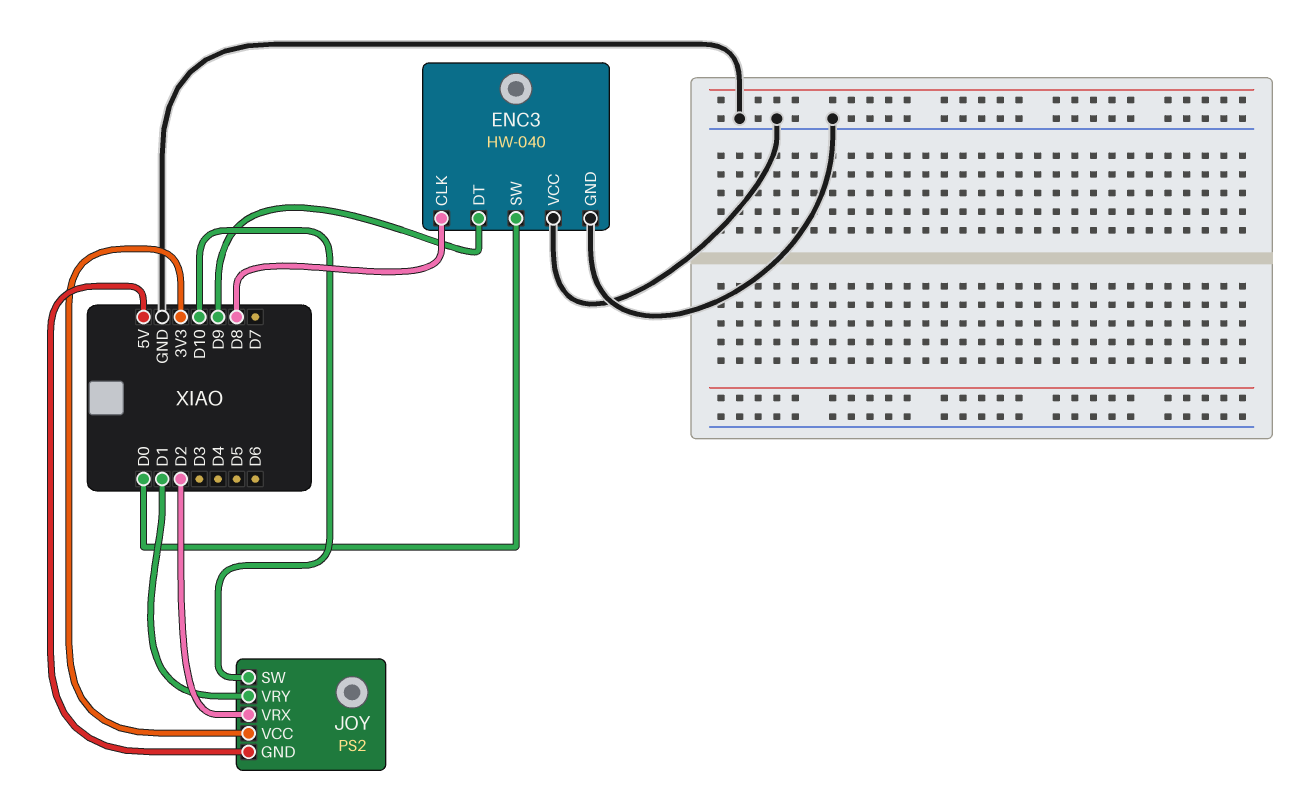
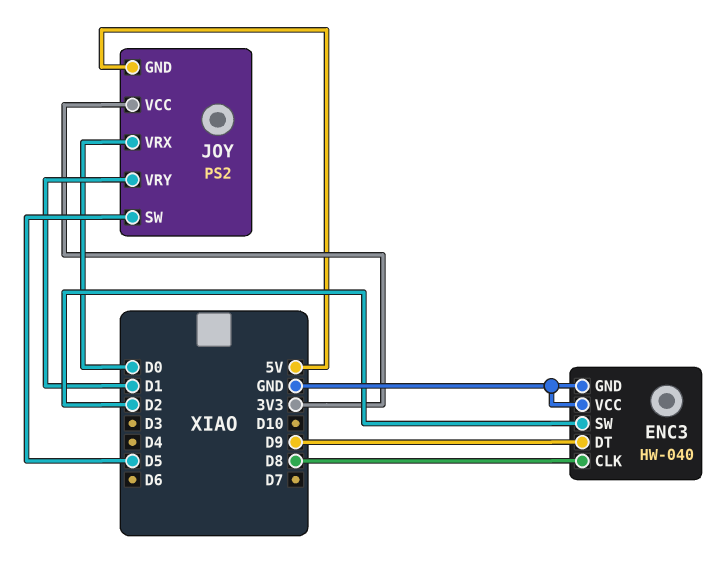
ENC3 pin SW: D0 -> D2
JOY pin SW: D10 -> D5
JOY pin VRX: D2 -> D0

